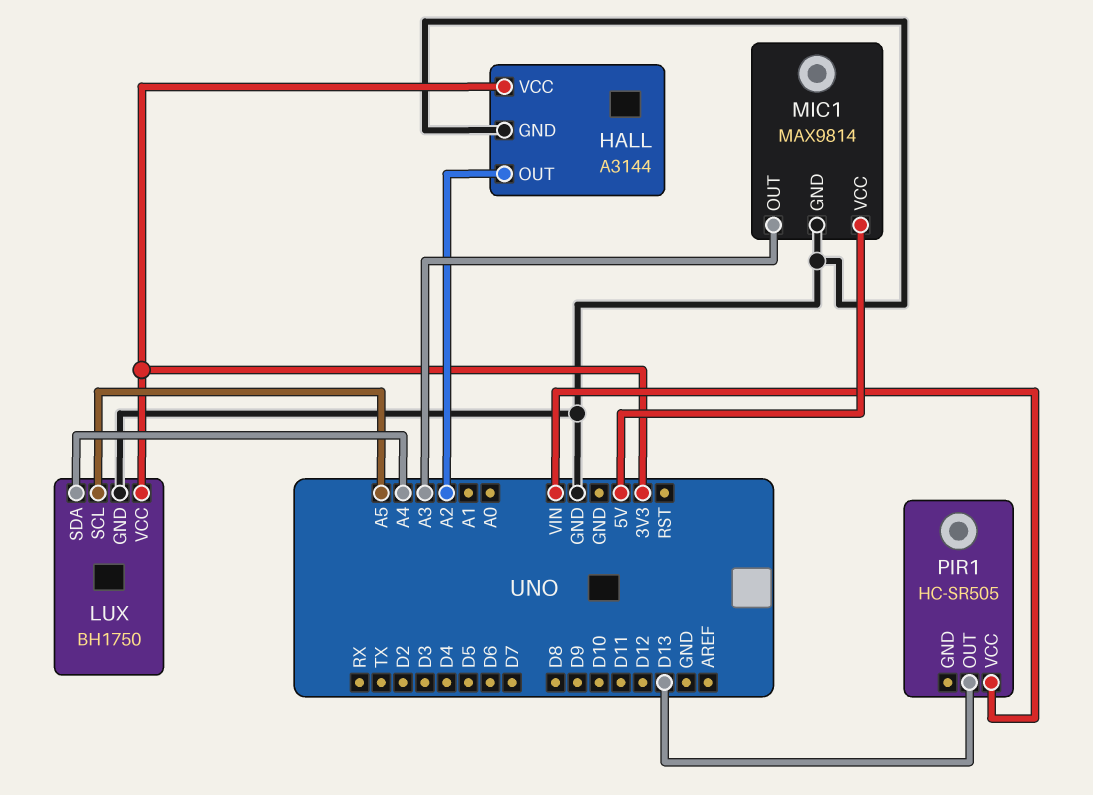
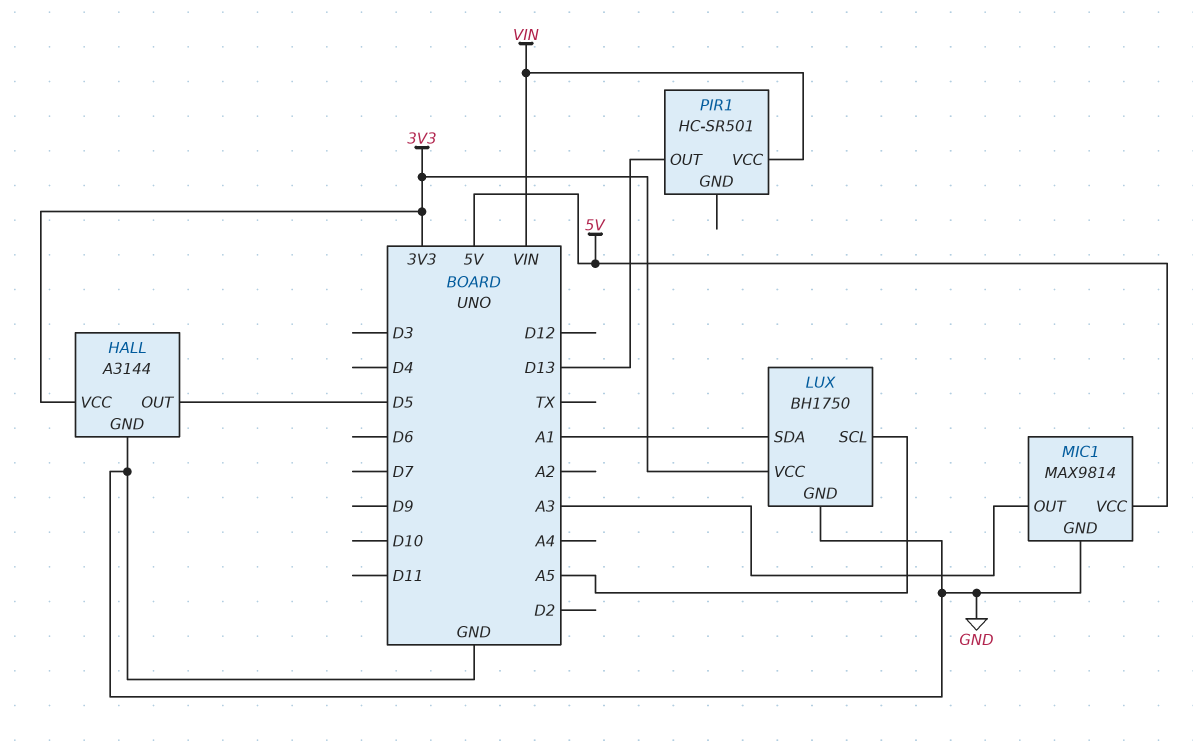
HALL pin OUT: A2 -> D5
LUX pin SDA: A4 -> A1
PIR1: HC-SR505 -> HC-SR501

